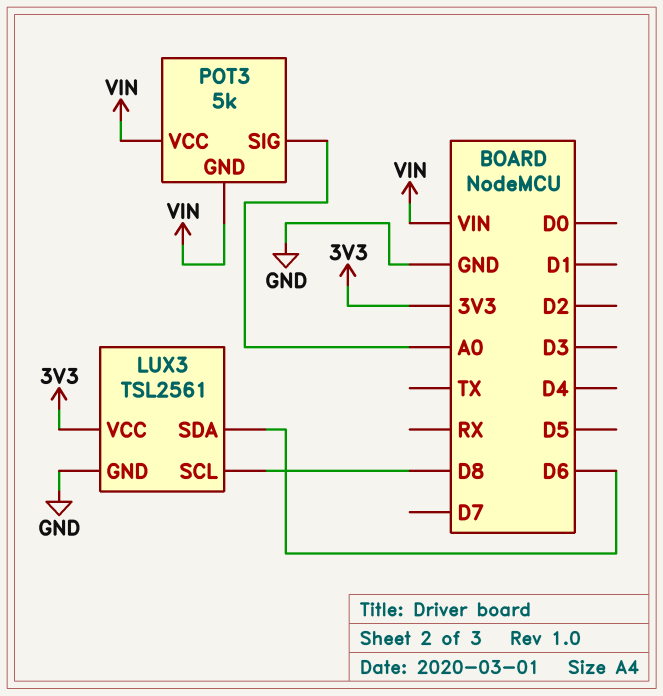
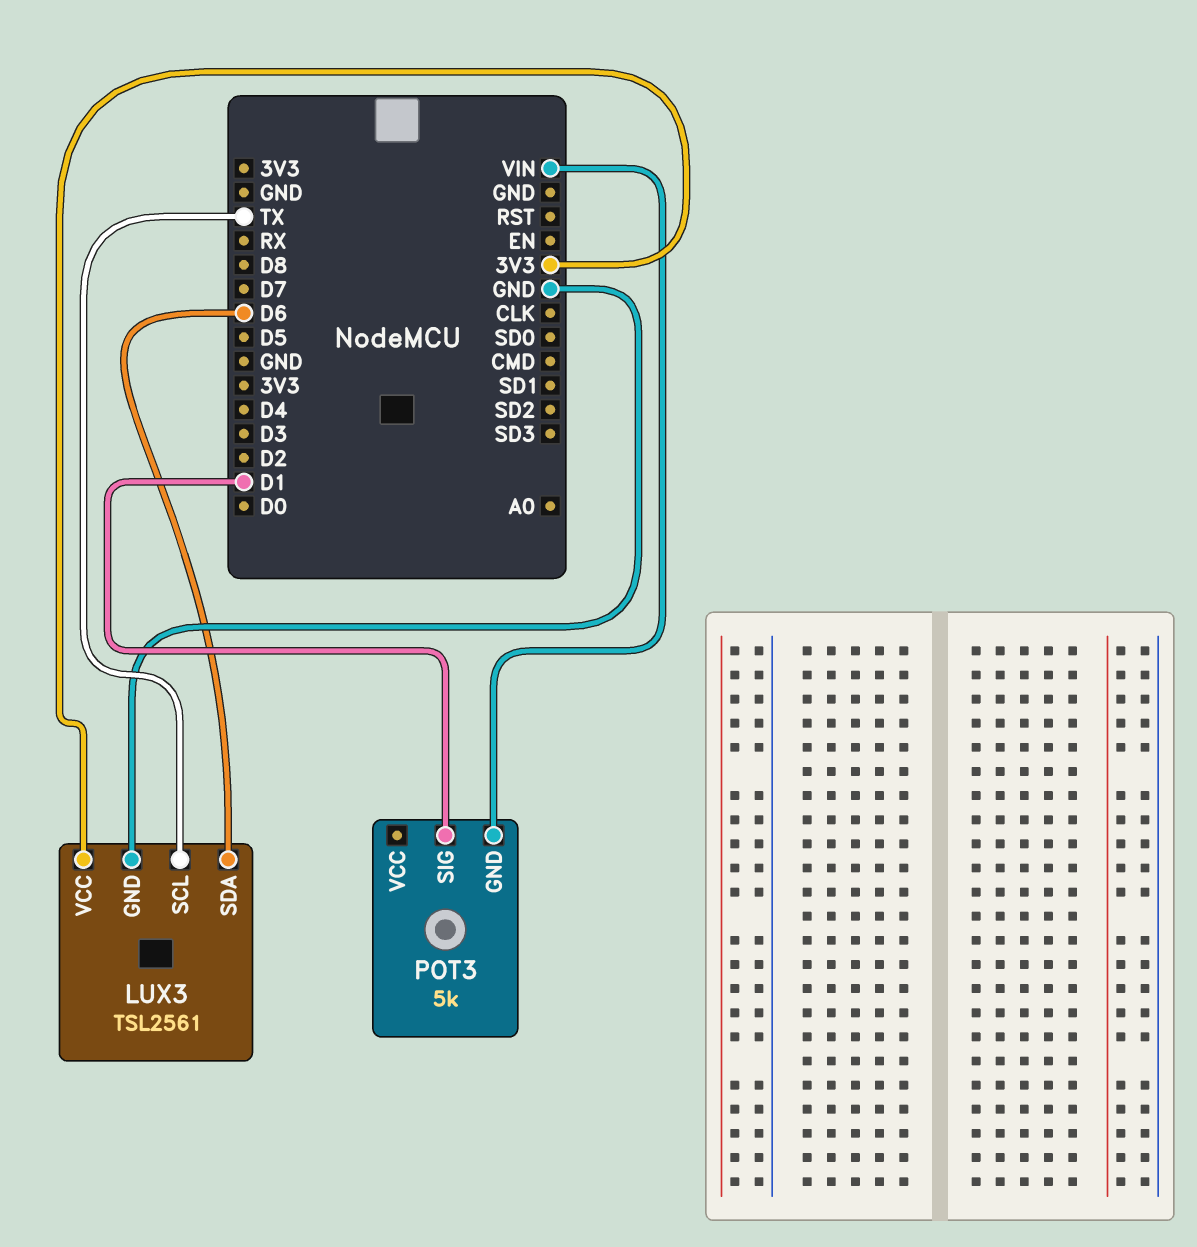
LUX3 pin SCL: D8 -> TX
POT3 pin SIG: A0 -> D1
POT3 pin VCC: VIN -> none

